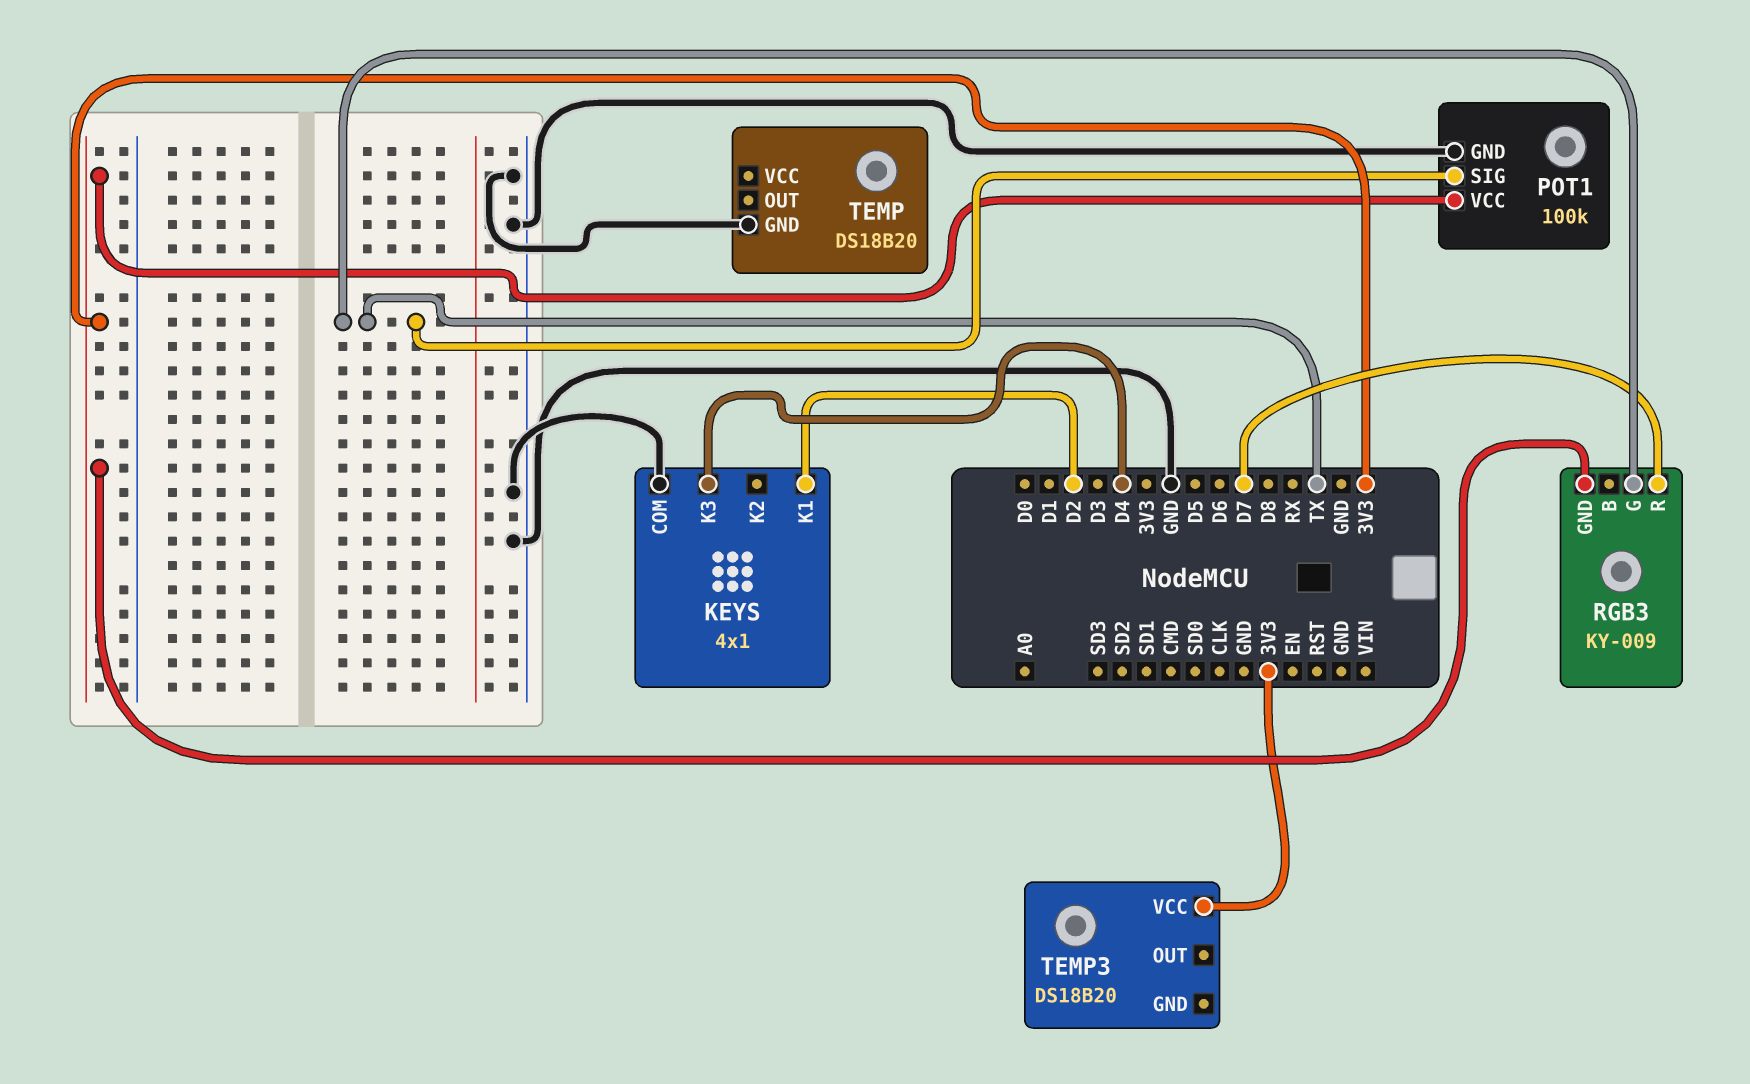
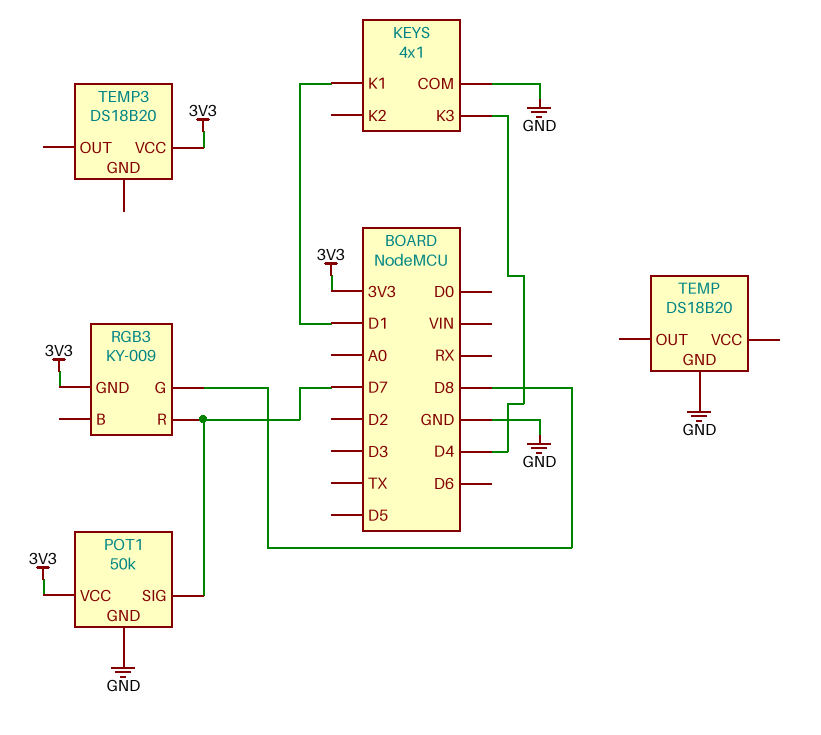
KEYS pin K1: D2 -> D1
POT1: 100k -> 50k
POT1 pin SIG: TX -> D7
RGB3 pin G: TX -> D8

